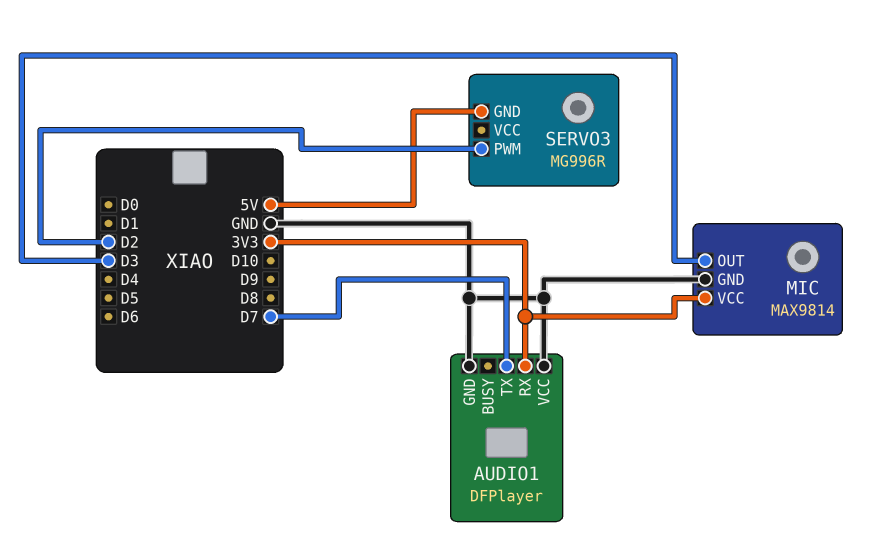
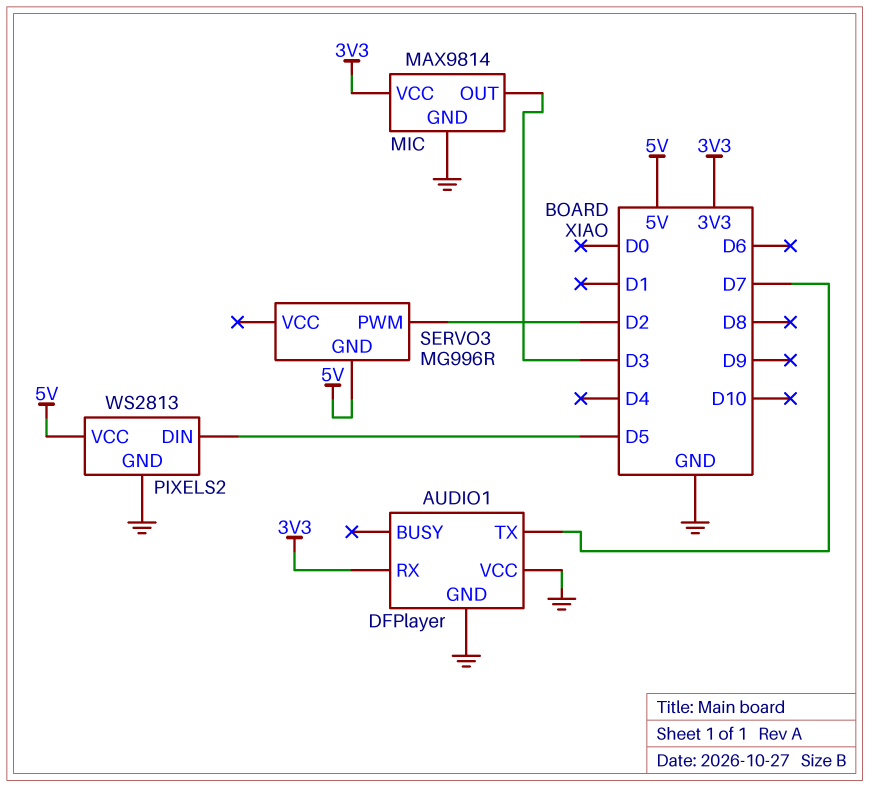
PIXELS2: none -> WS2813
PIXELS2 pin DIN: none -> D5
PIXELS2 pin GND: none -> GND
PIXELS2 pin VCC: none -> 5V

